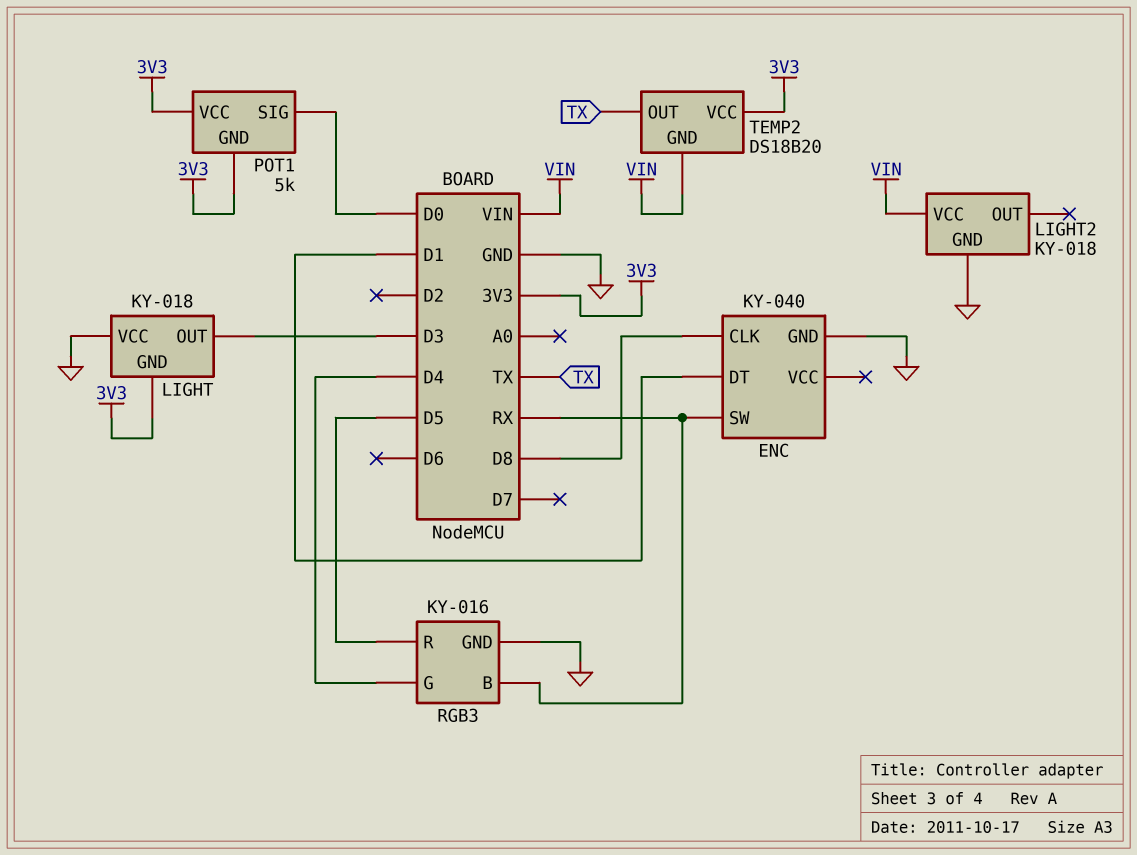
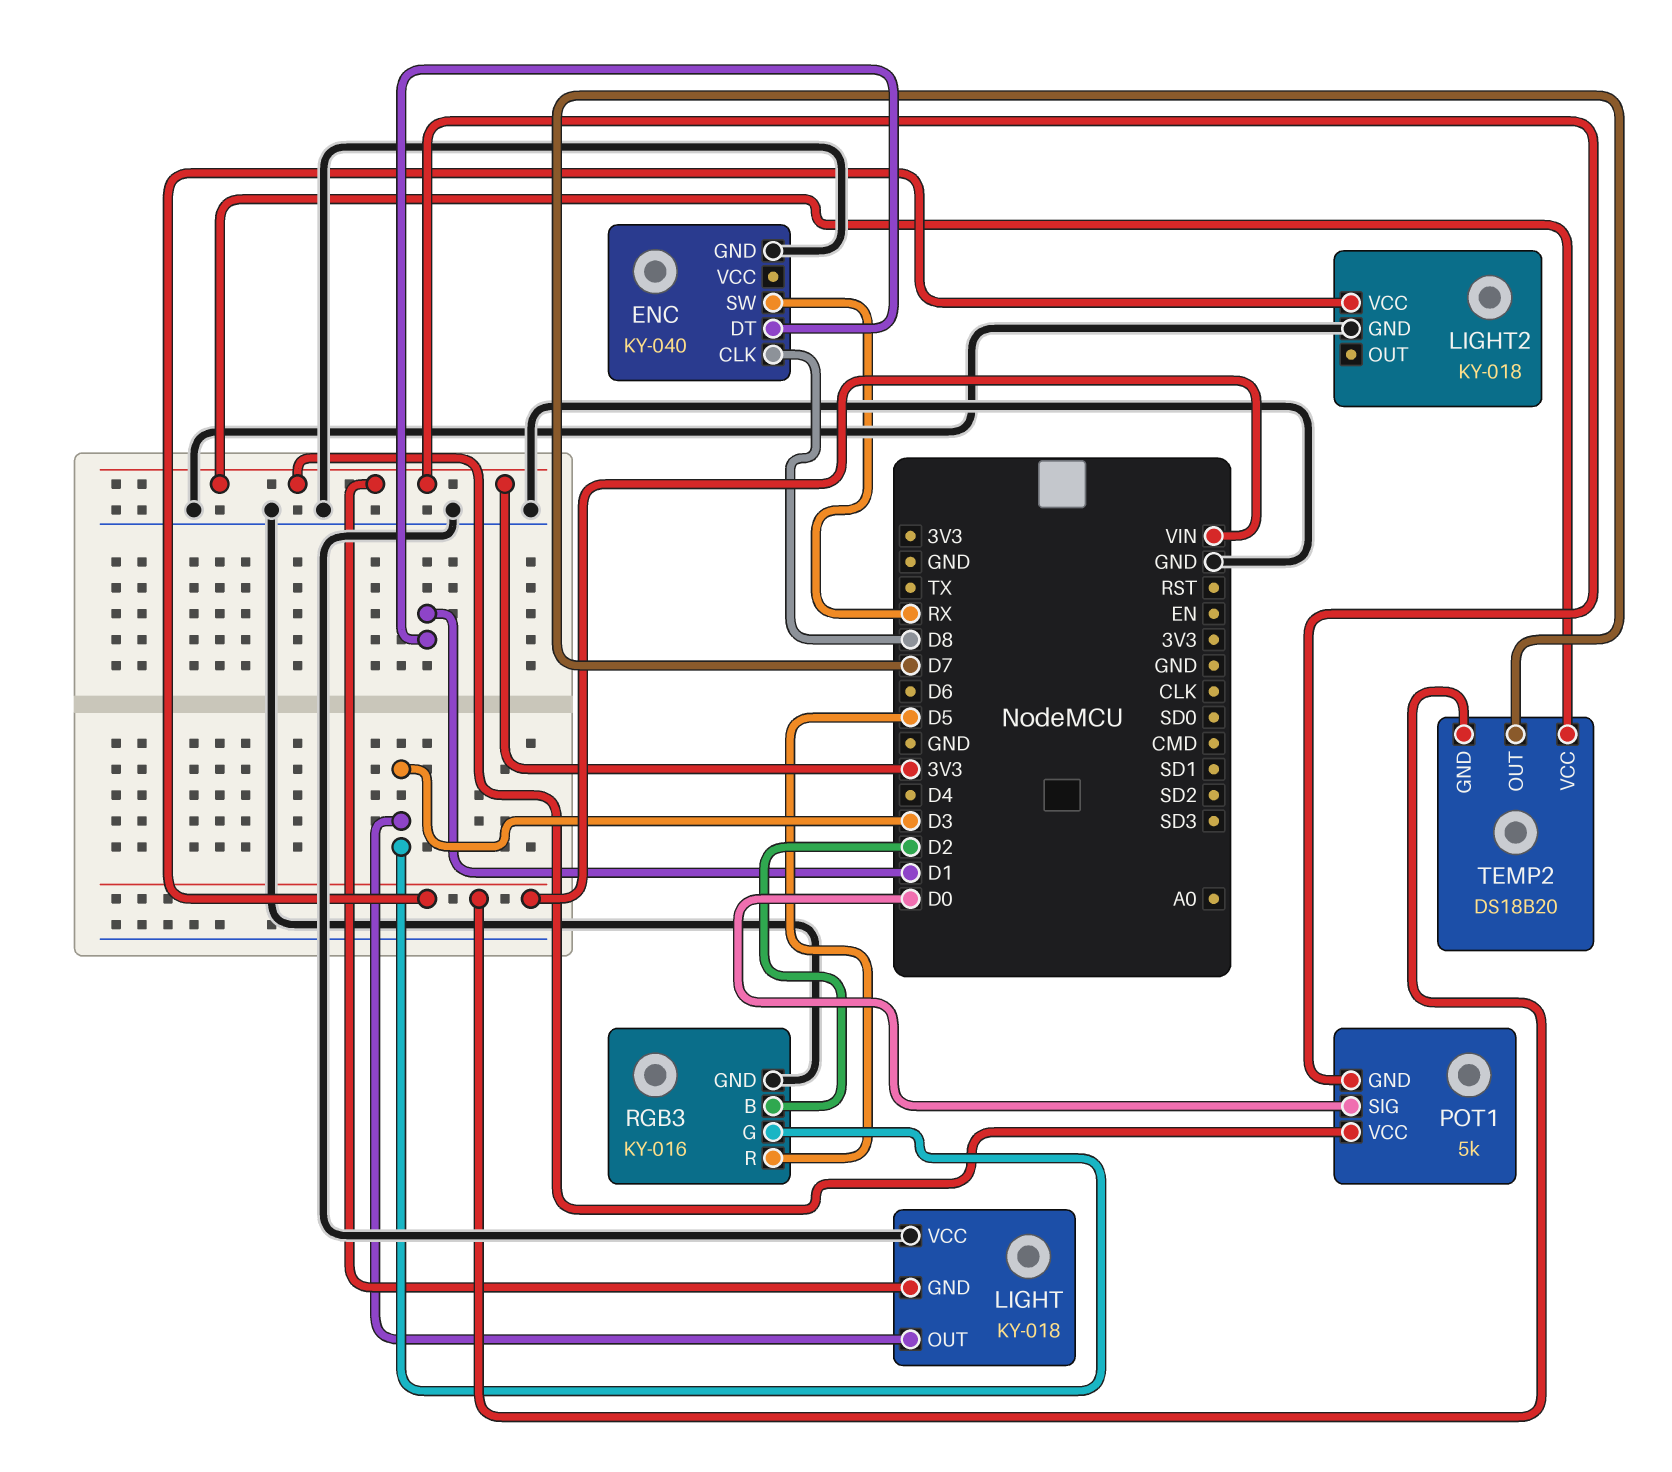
RGB3 pin B: RX -> D2
RGB3 pin G: D4 -> D3
TEMP2 pin OUT: TX -> D7

